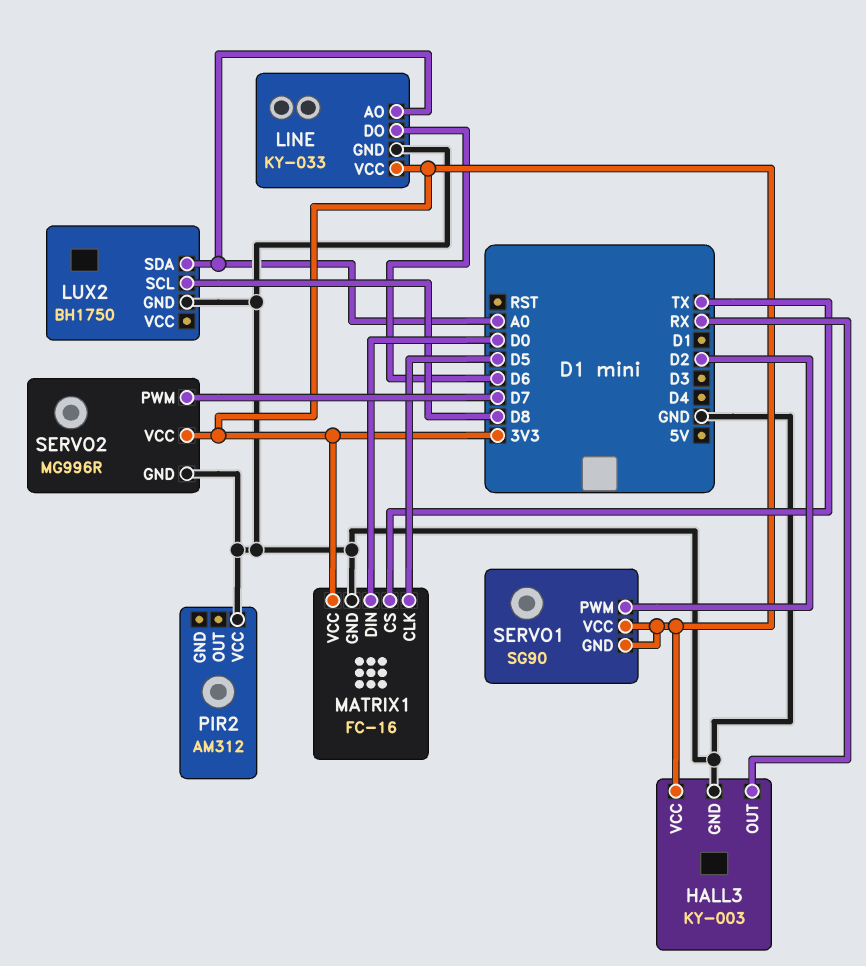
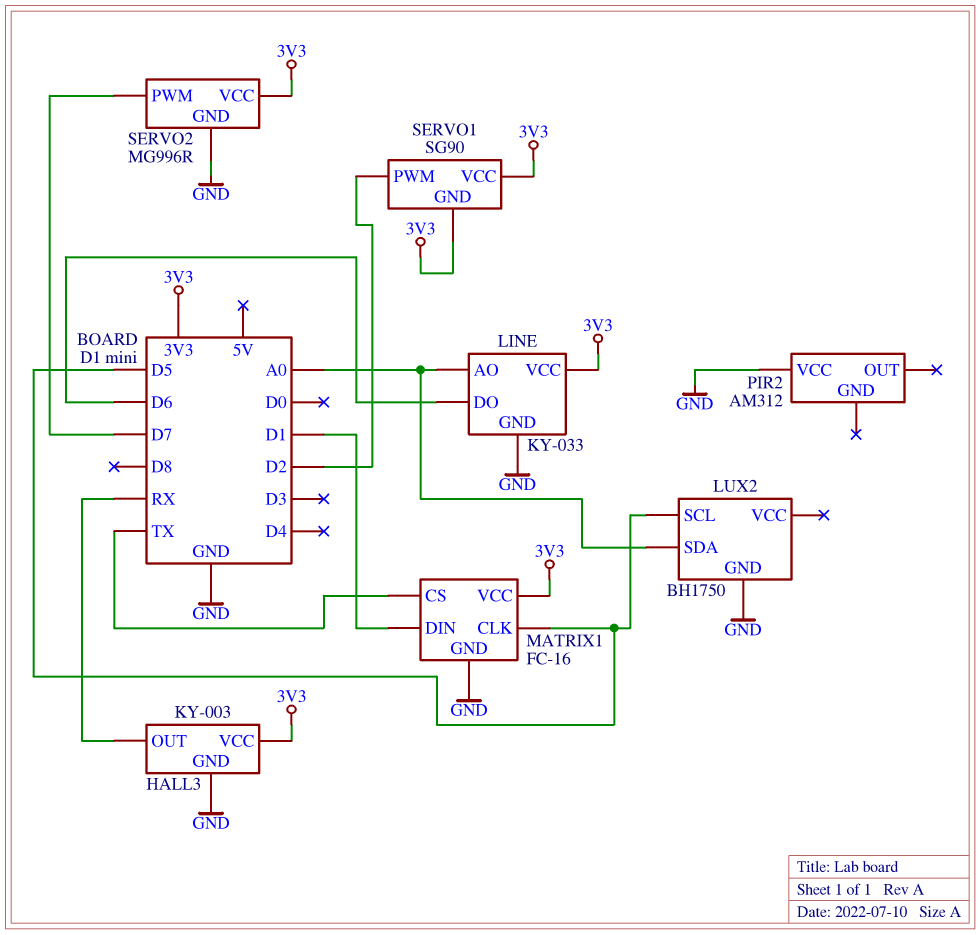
LUX2 pin SCL: D8 -> D5
MATRIX1 pin DIN: D0 -> D1

